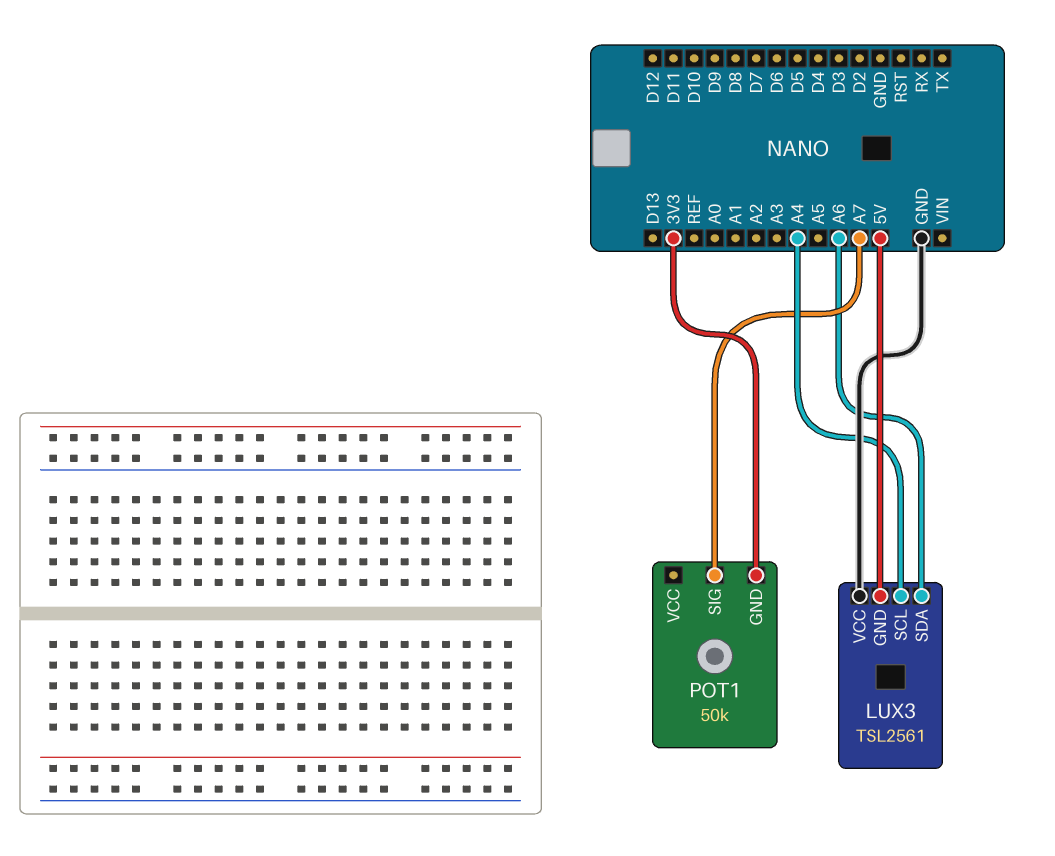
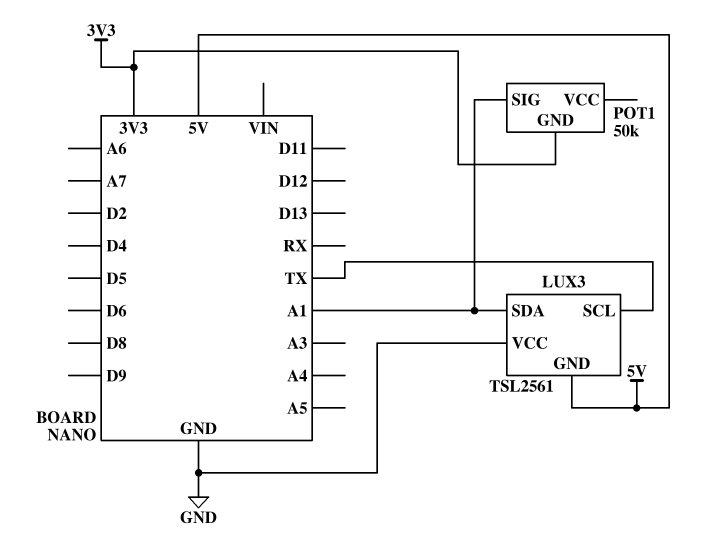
LUX3 pin SCL: A4 -> TX
LUX3 pin SDA: A6 -> A1
POT1 pin SIG: A7 -> A1

